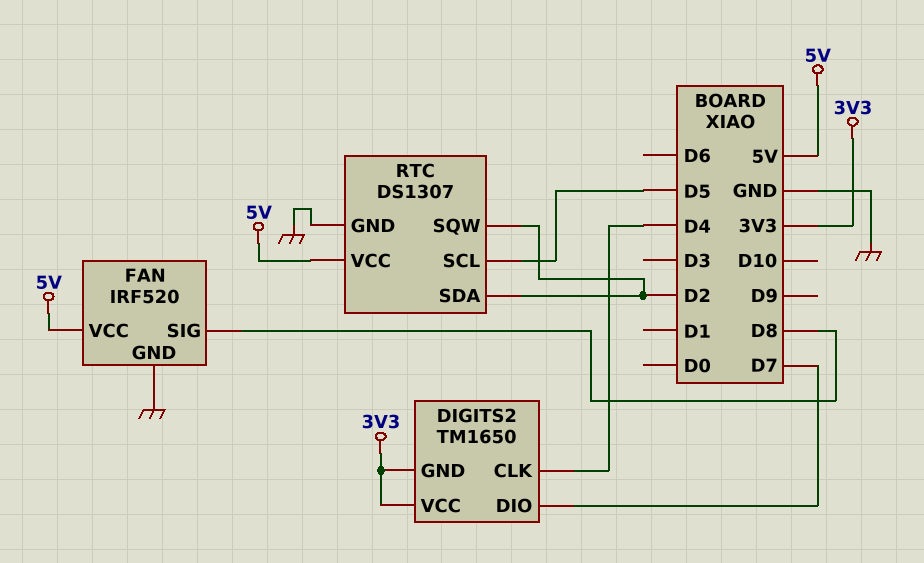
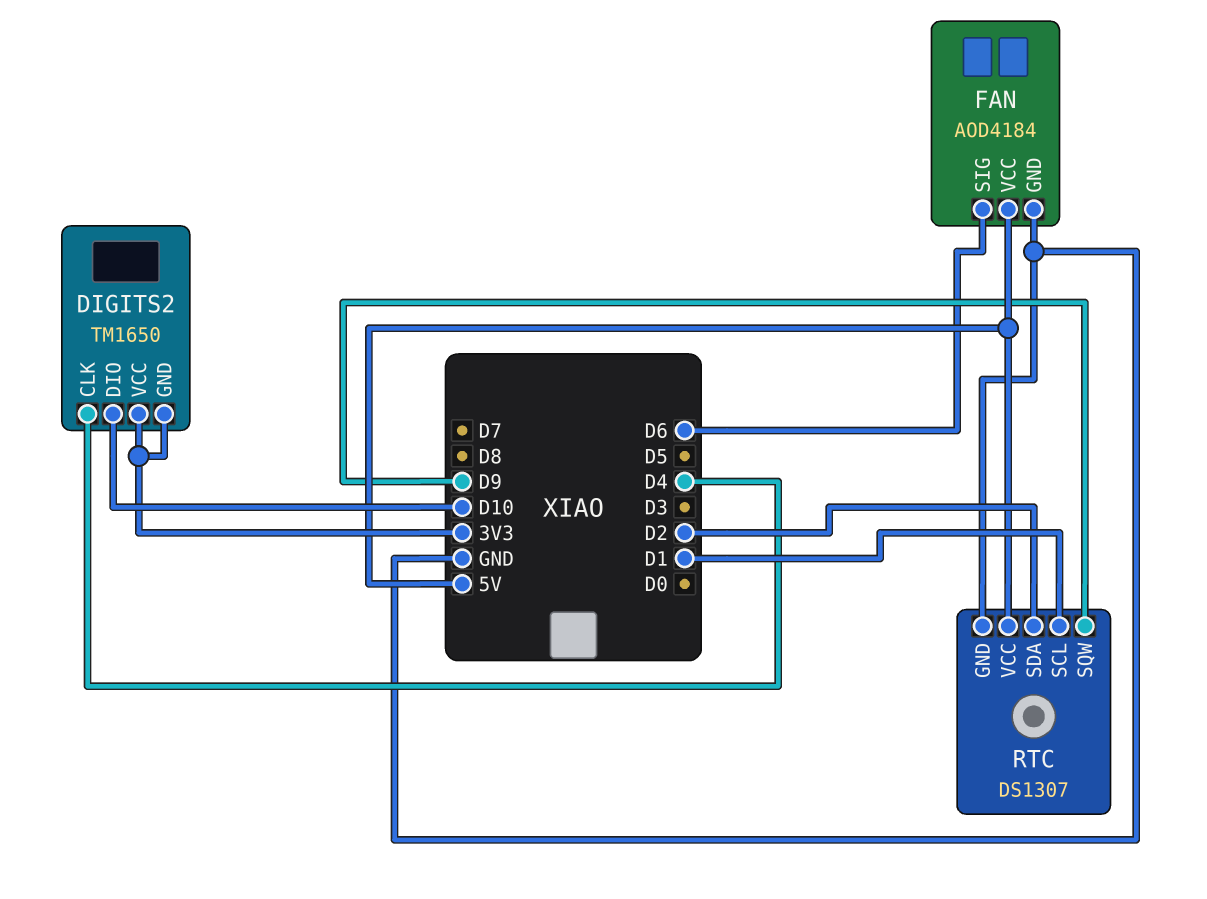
DIGITS2 pin DIO: D7 -> D10
FAN: IRF520 -> AOD4184
FAN pin SIG: D8 -> D6
RTC pin SCL: D5 -> D1
RTC pin SQW: D2 -> D9

